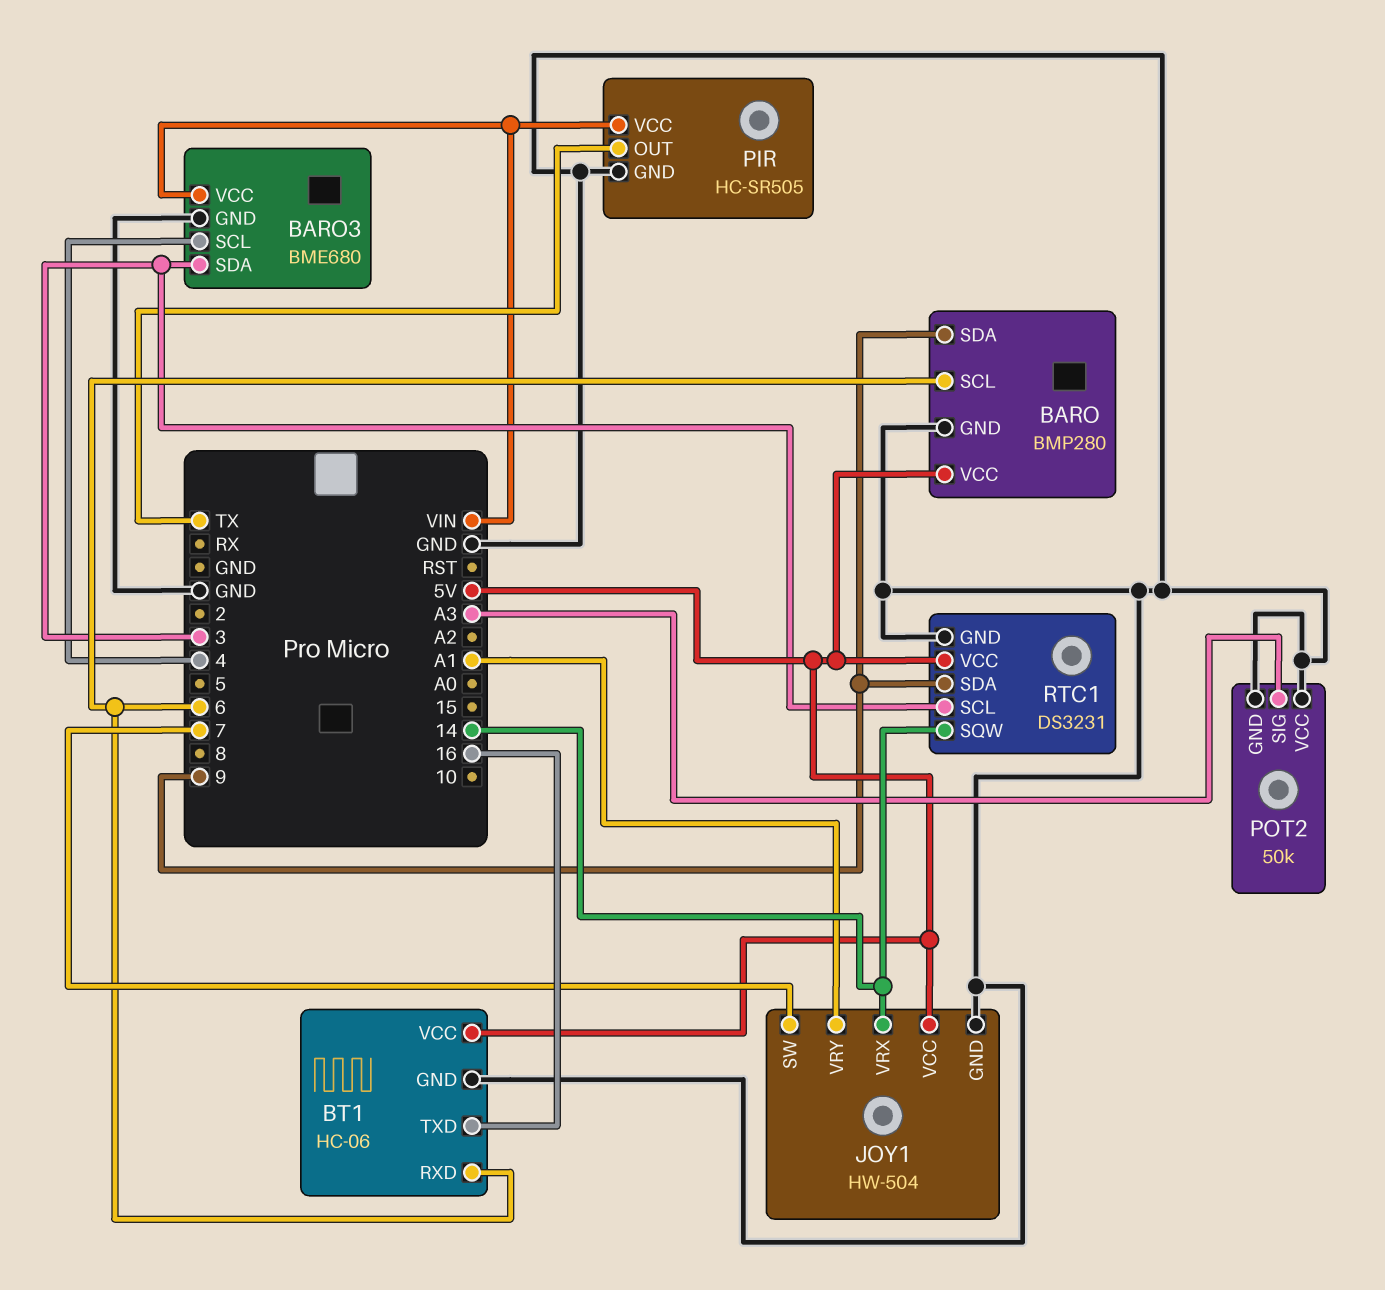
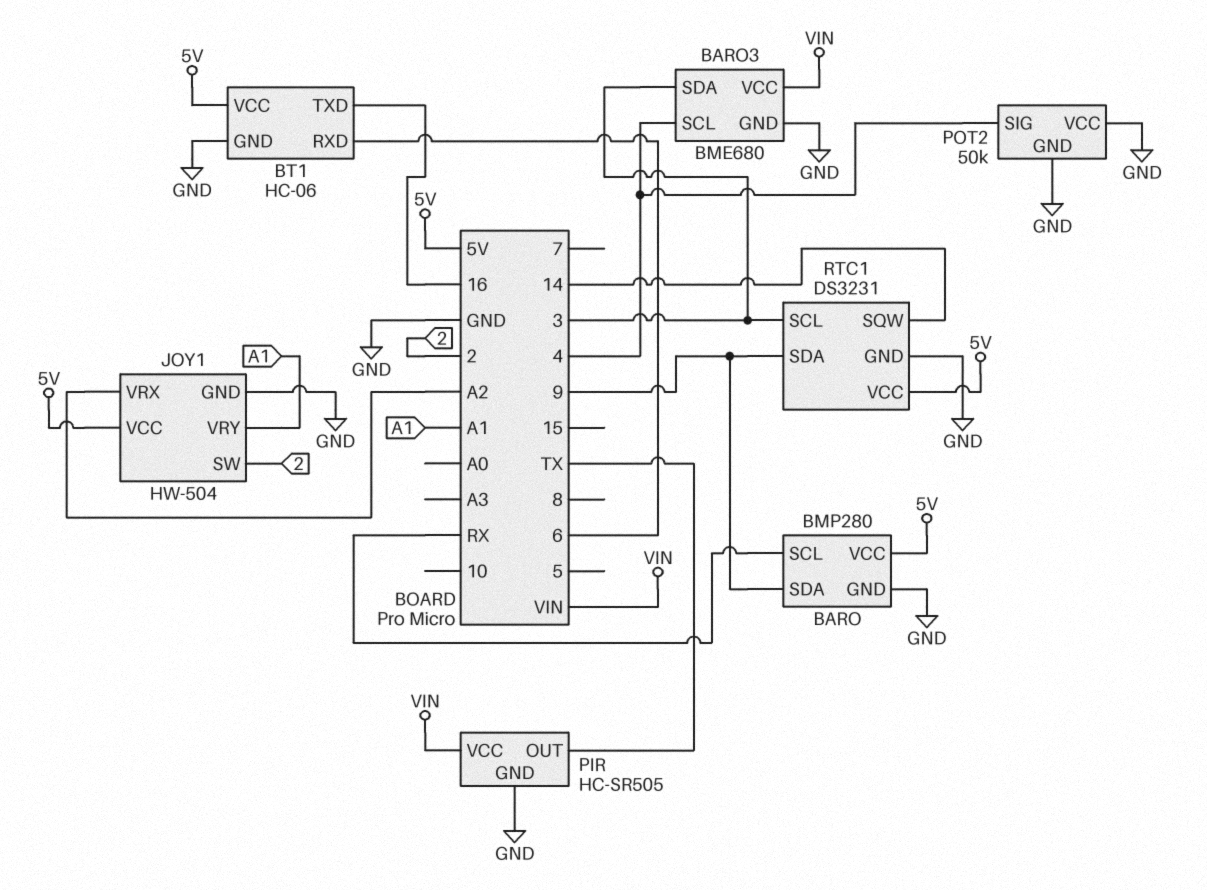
BARO pin SCL: 6 -> RX
JOY1 pin SW: 7 -> 2
JOY1 pin VRX: 14 -> A2
POT2 pin SIG: A3 -> 4

